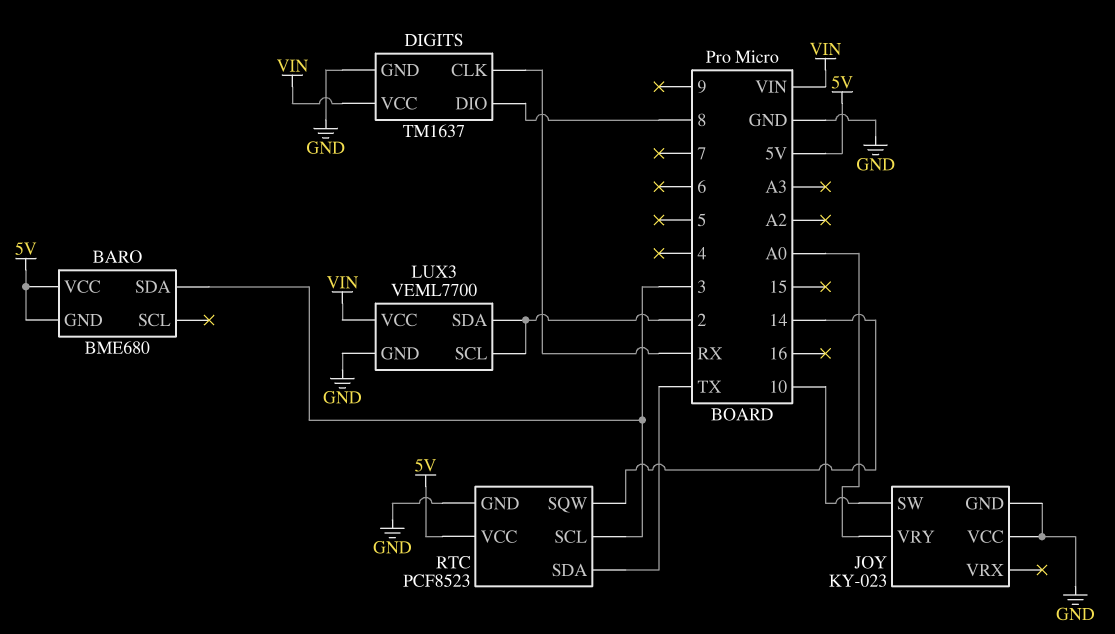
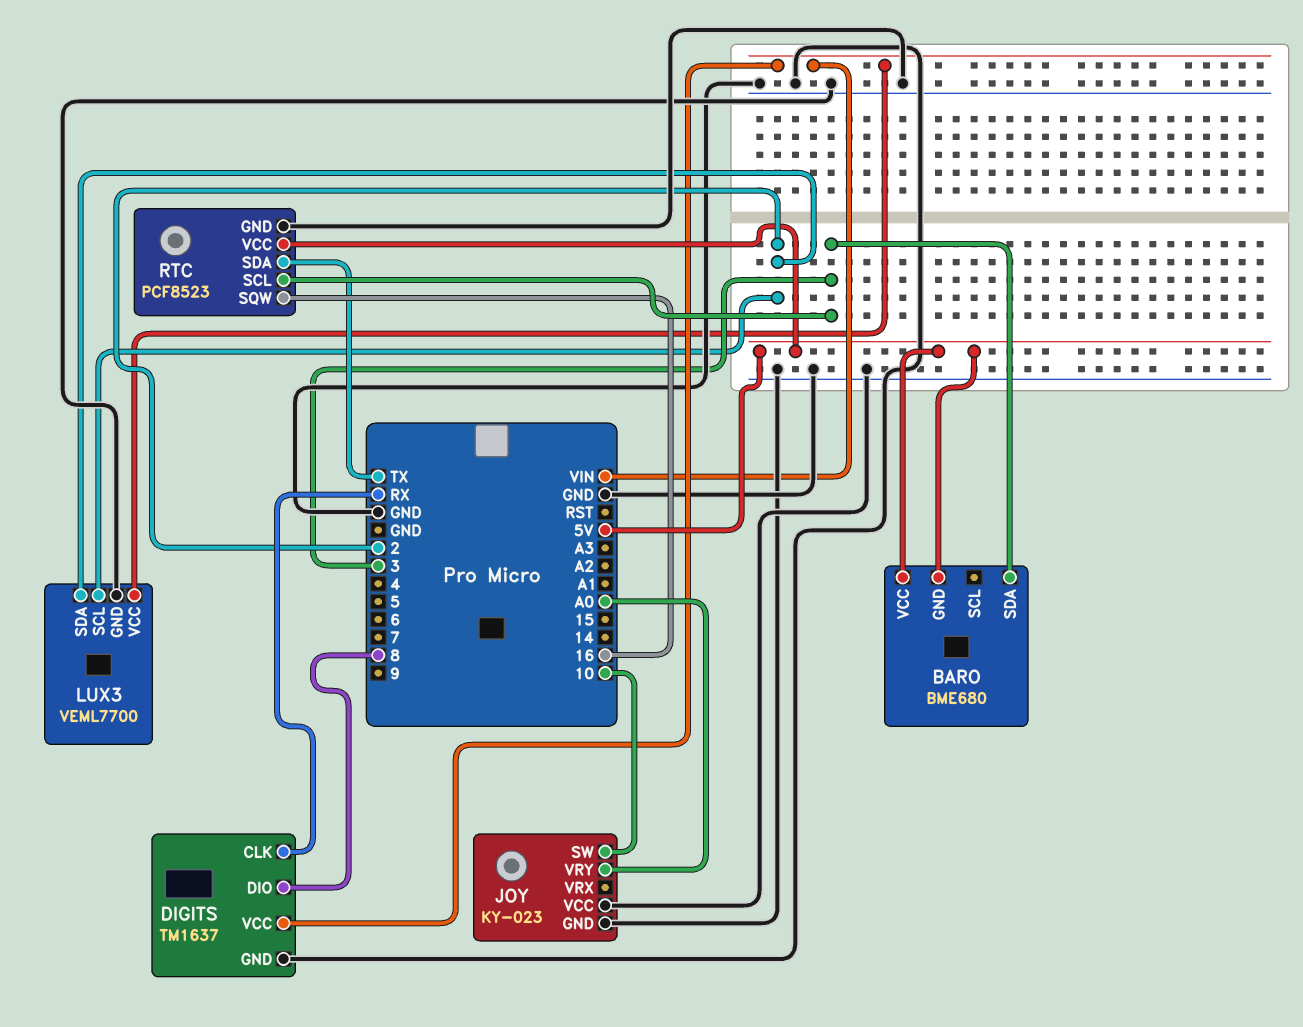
RTC pin SQW: 14 -> 16

